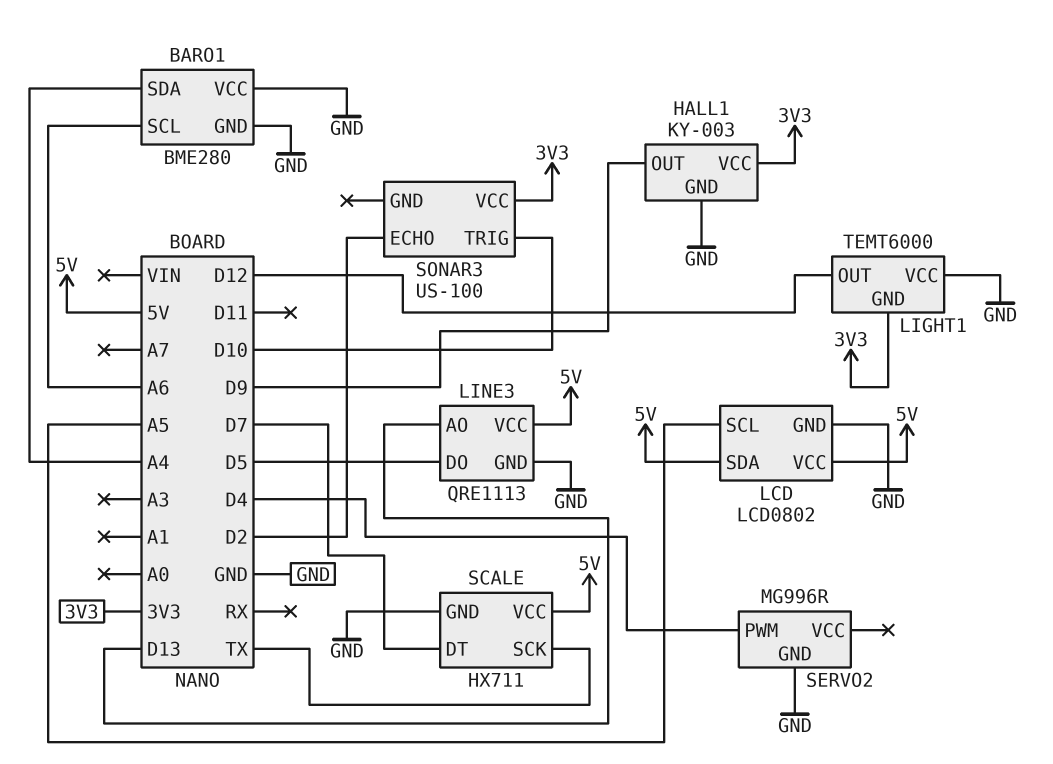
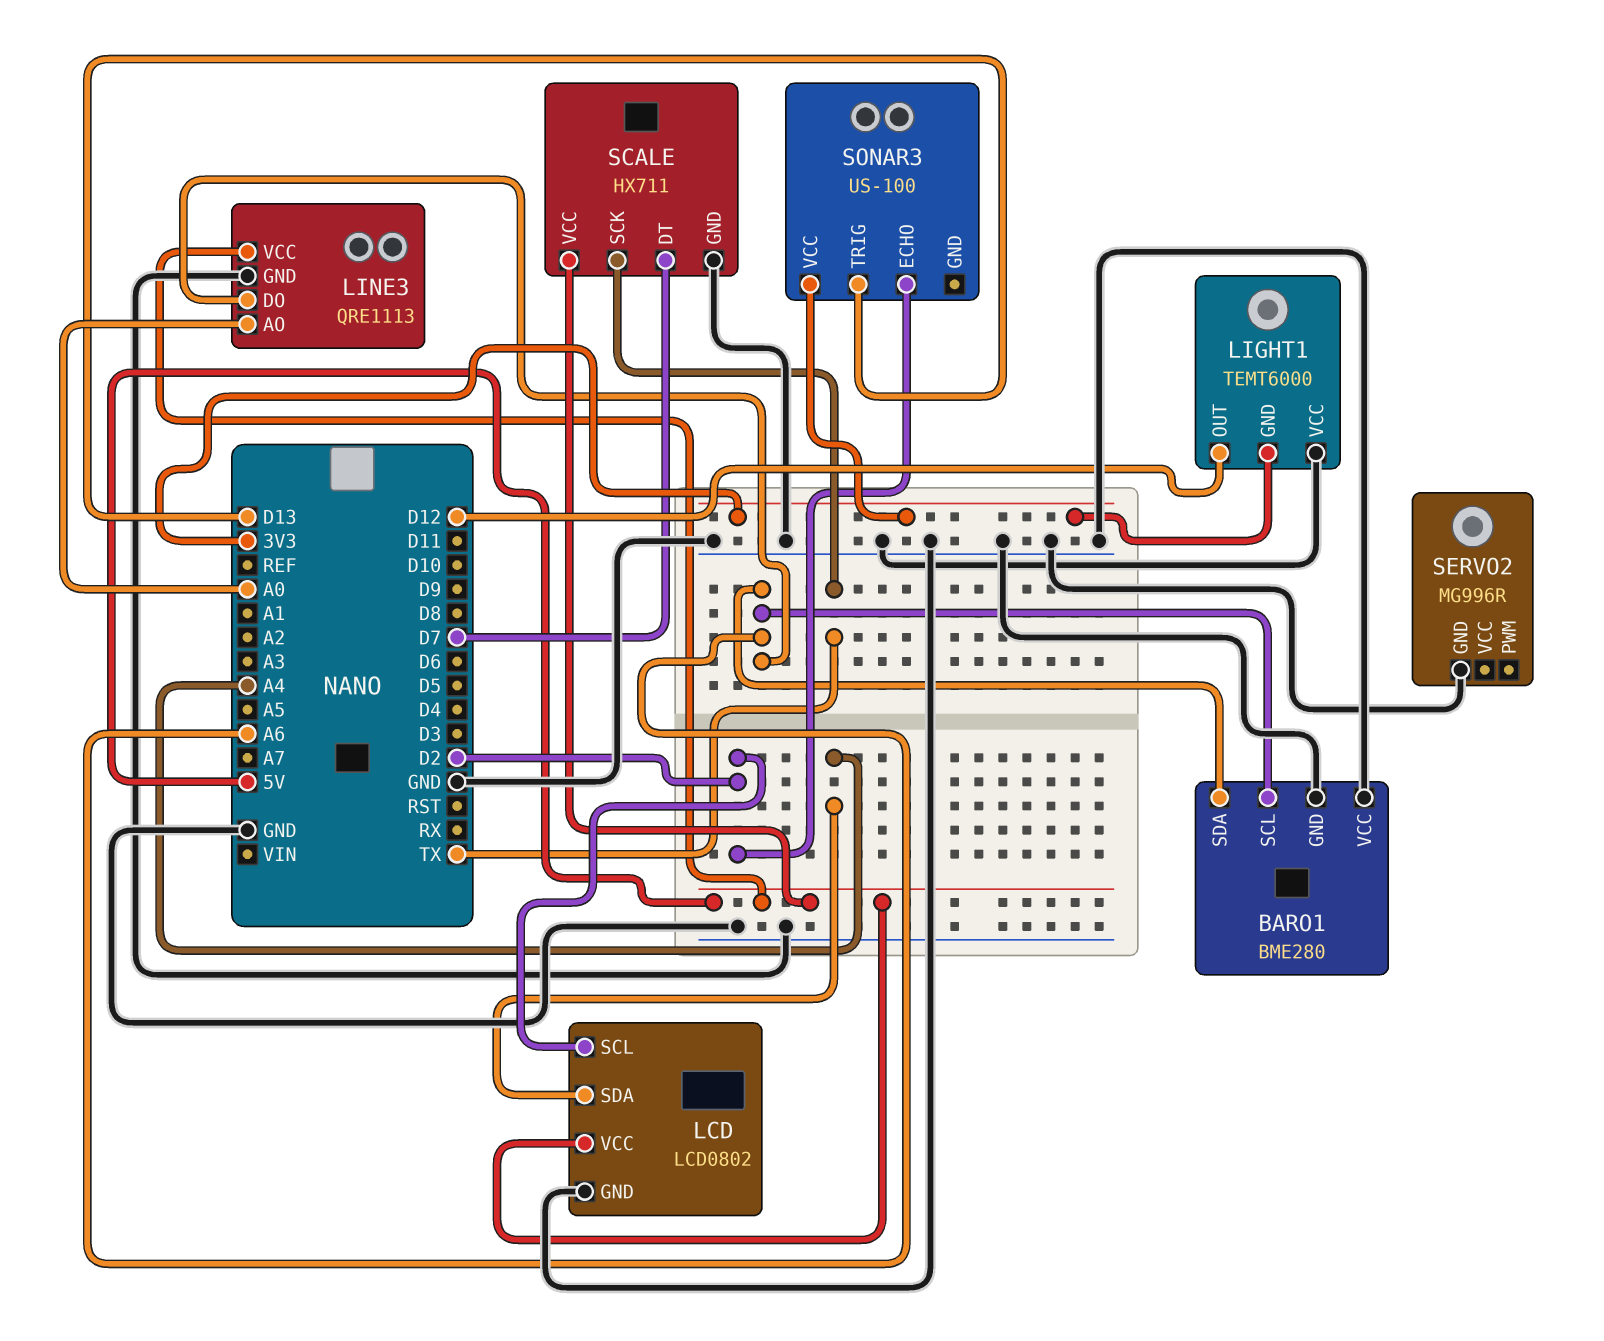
BARO1 pin SDA: A4 -> A6
HALL1: KY-003 -> none
HALL1 pin GND: GND -> none
HALL1 pin OUT: D9 -> none
HALL1 pin VCC: 3V3 -> none
LCD pin SCL: A5 -> D2
LCD pin SDA: 5V -> A4
LINE3 pin AO: D13 -> A0
LINE3 pin DO: D5 -> A6
SERVO2 pin PWM: D4 -> none
SONAR3 pin TRIG: D10 -> D13

